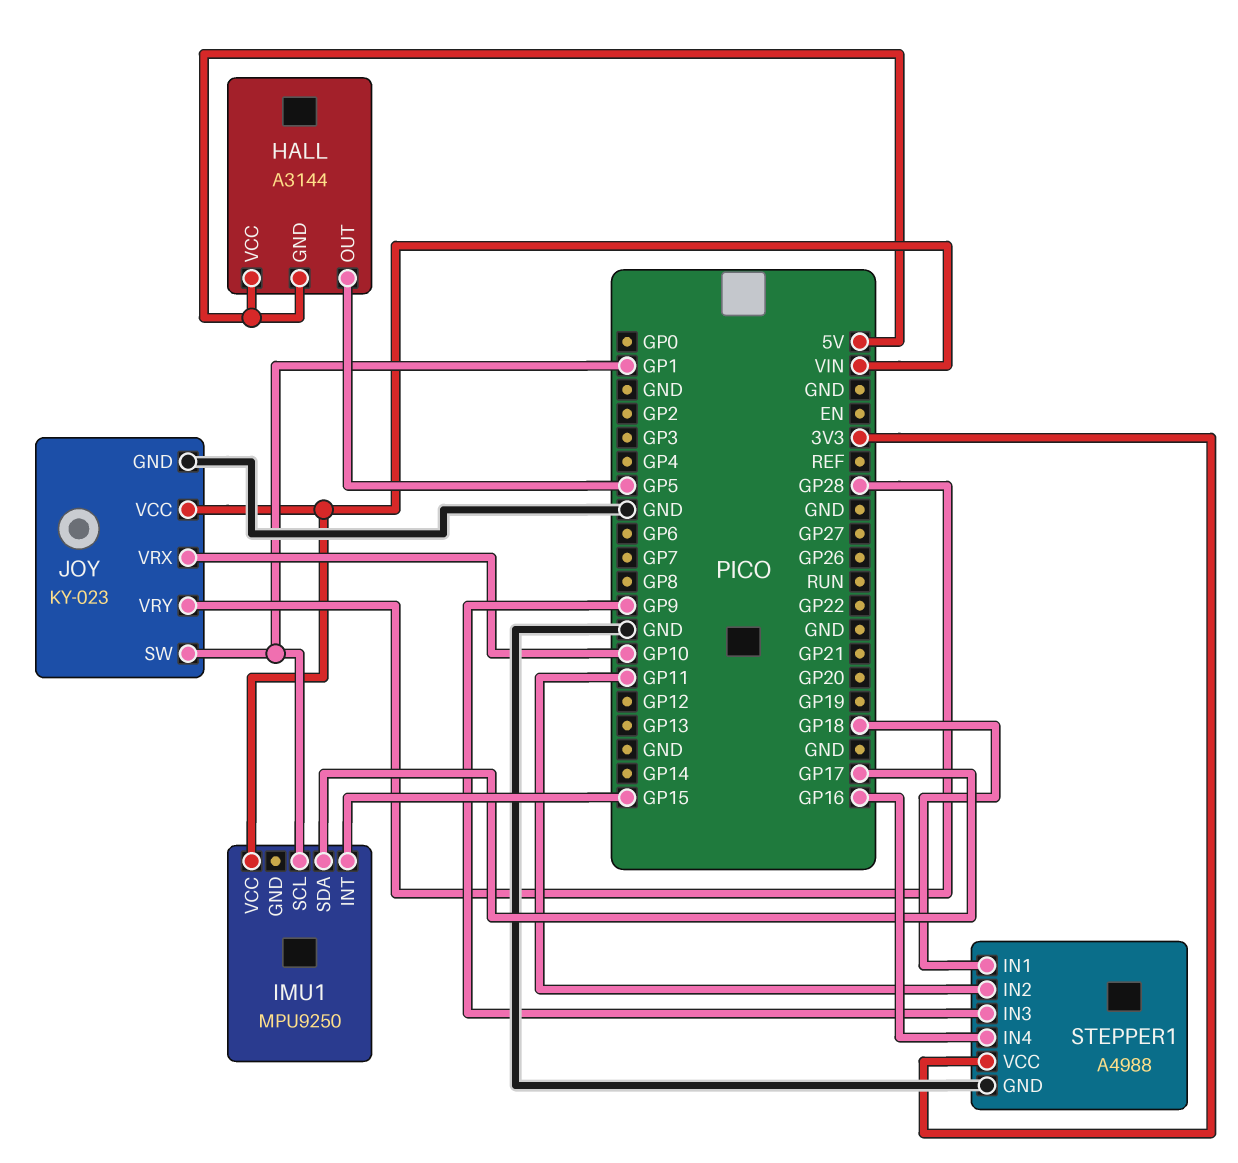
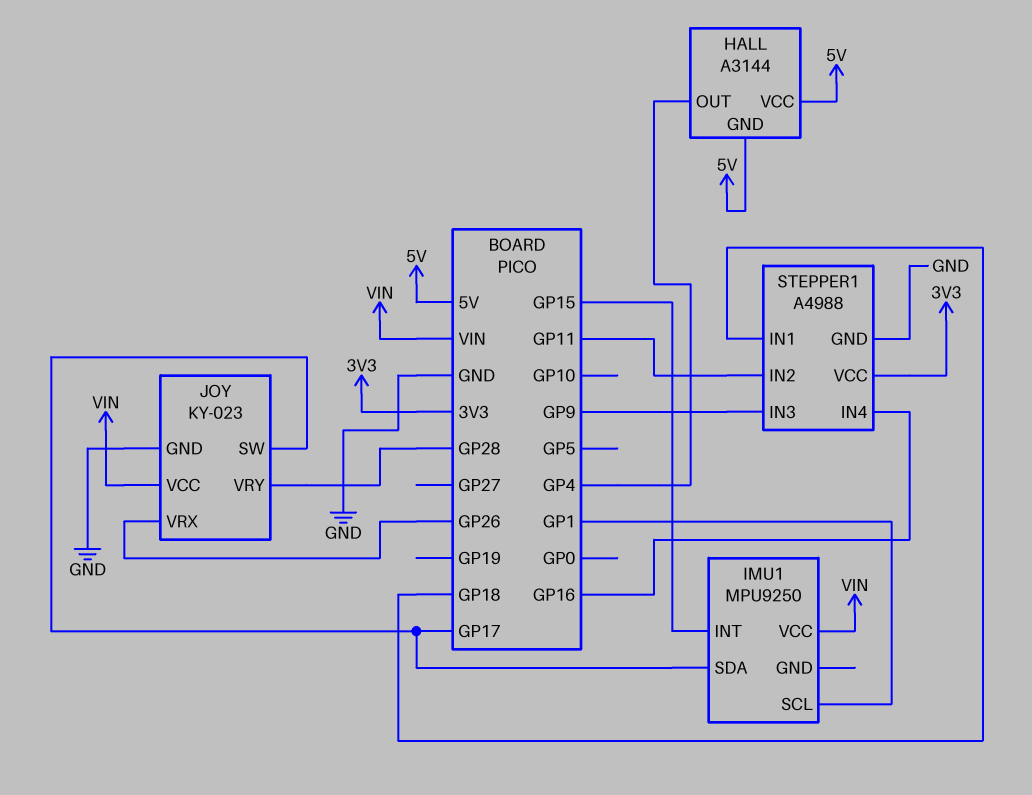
HALL pin OUT: GP5 -> GP4
JOY pin SW: GP1 -> GP17
JOY pin VRX: GP10 -> GP26

